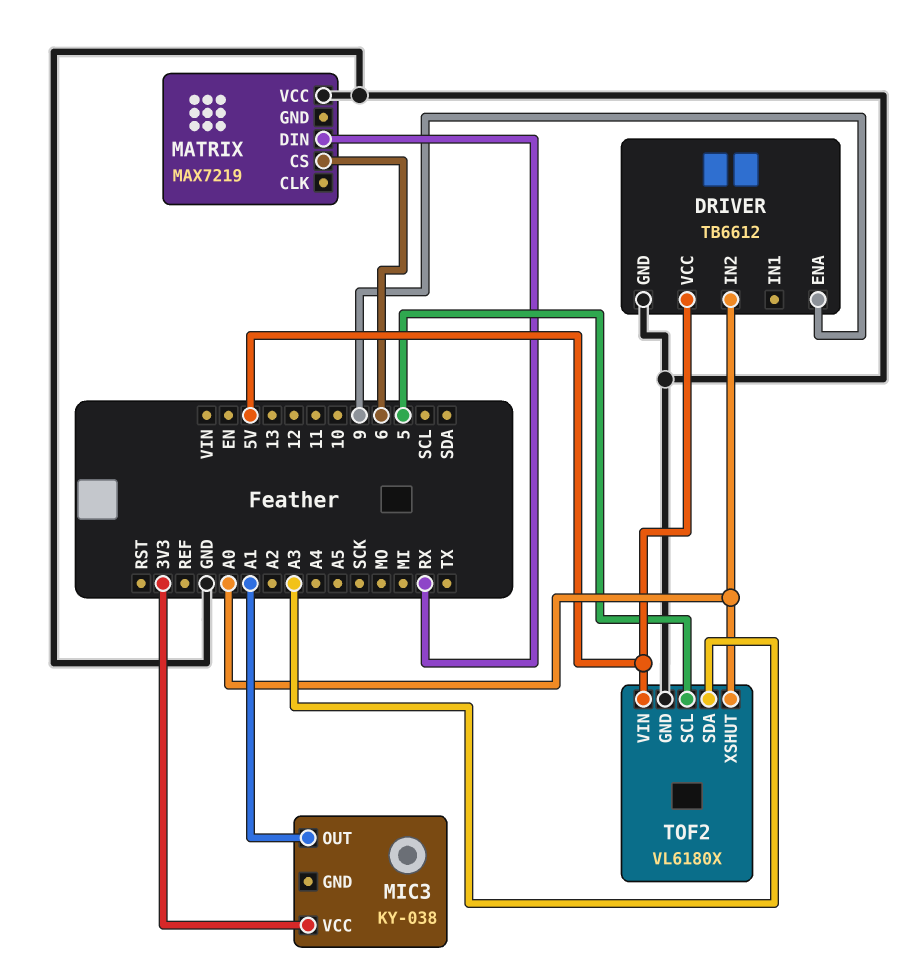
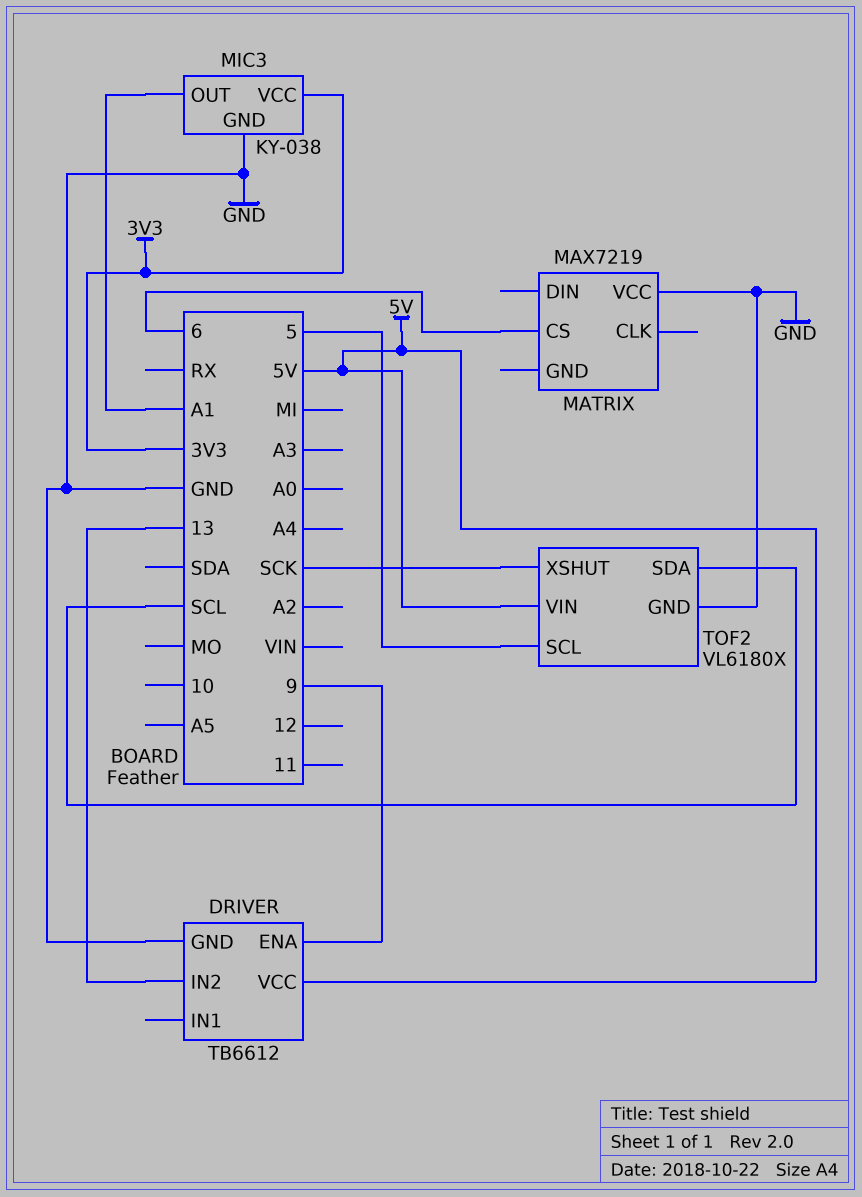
DRIVER pin IN2: A0 -> 13
MATRIX pin DIN: RX -> none
MIC3 pin GND: none -> GND
TOF2 pin SDA: A3 -> SCL
TOF2 pin XSHUT: A0 -> SCK

